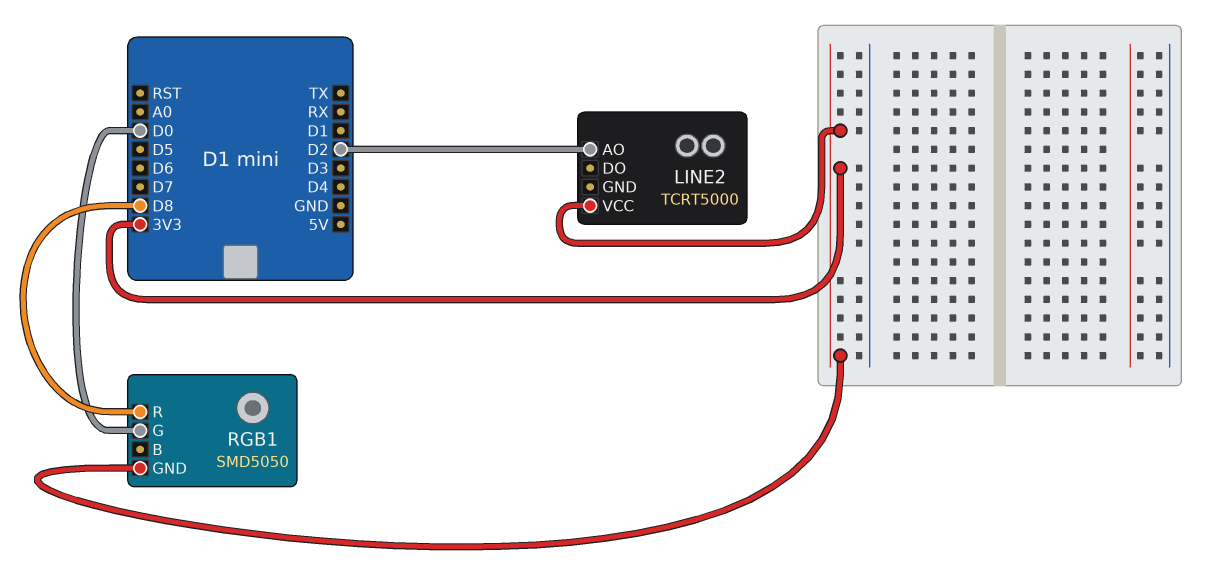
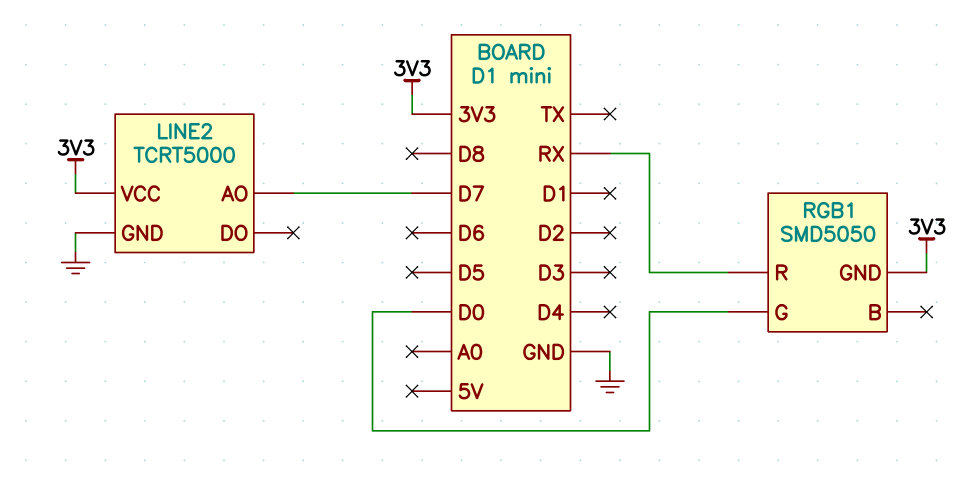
LINE2 pin AO: D2 -> D7
LINE2 pin GND: none -> GND
RGB1 pin R: D8 -> RX

